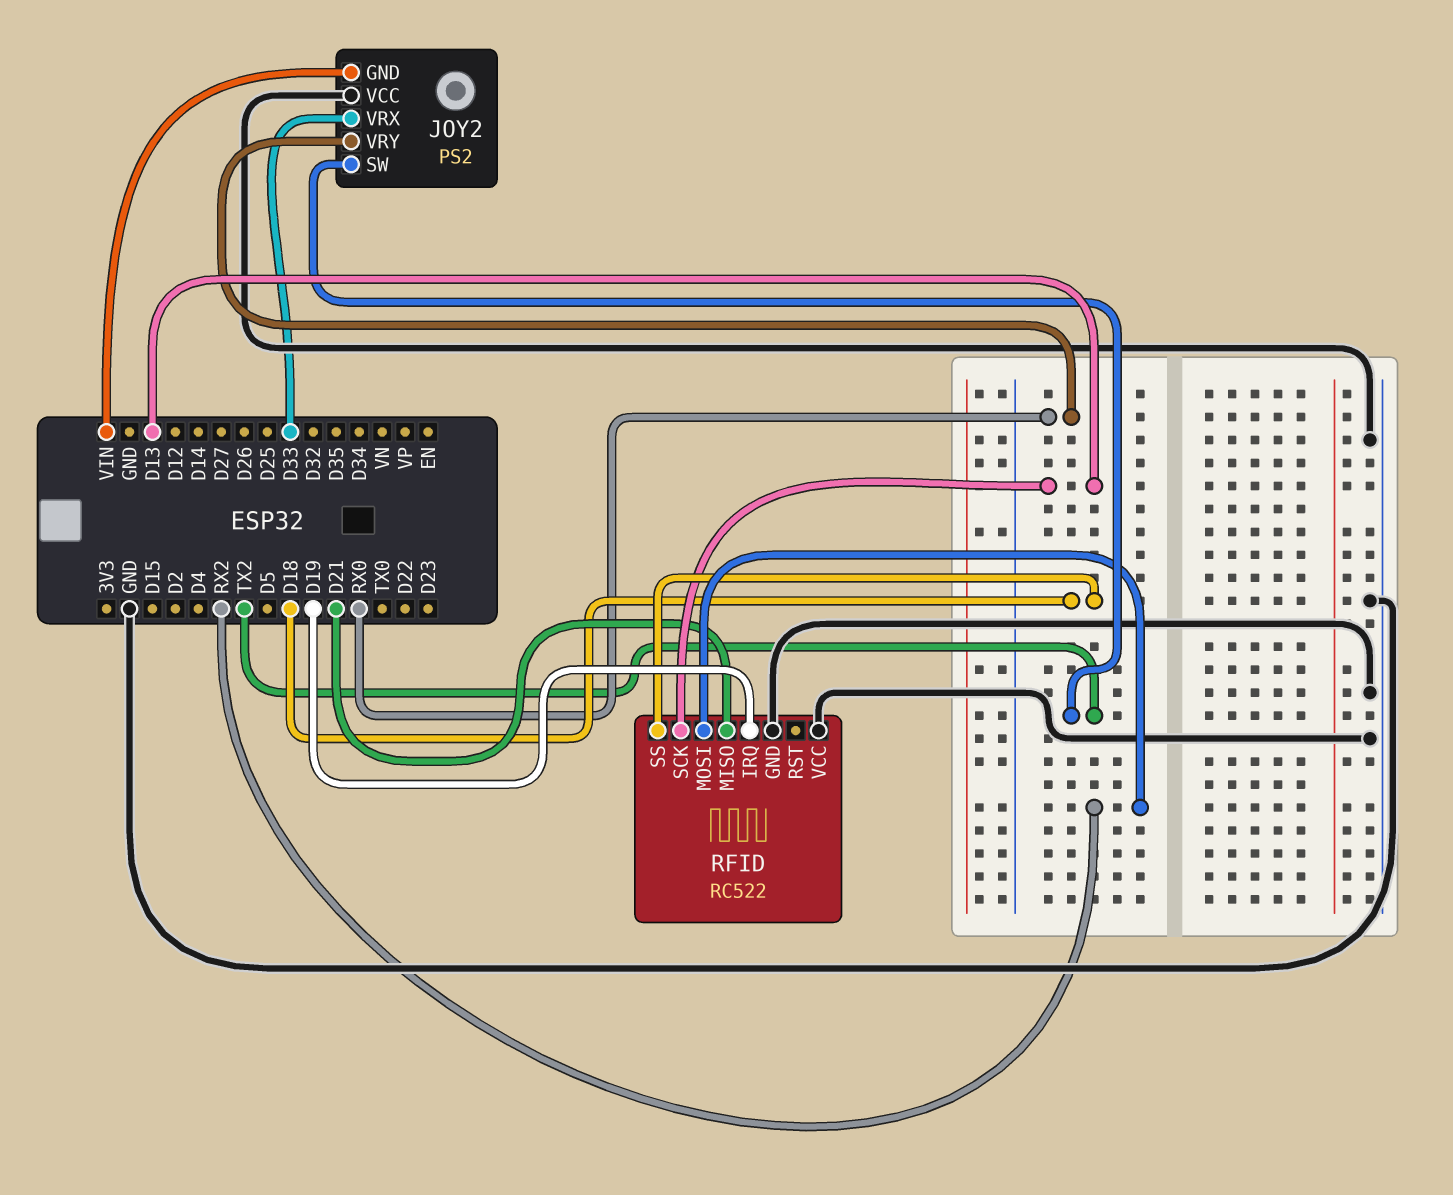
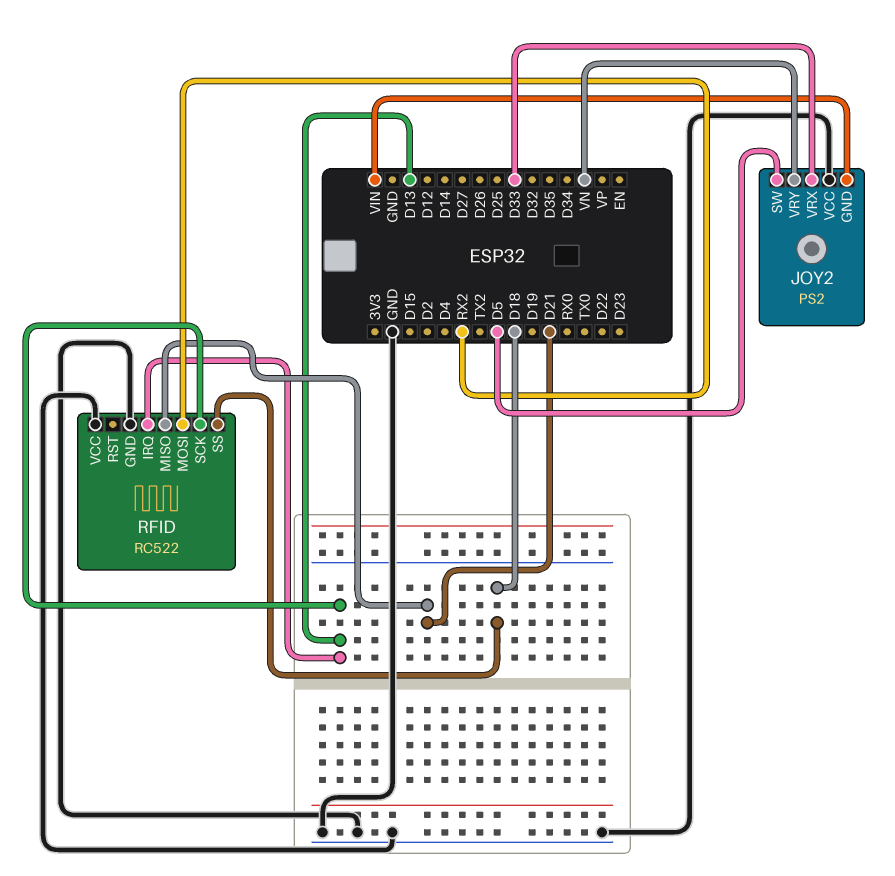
JOY2 pin SW: TX2 -> D5
JOY2 pin VRY: RX0 -> VN
RFID pin IRQ: D19 -> D13

